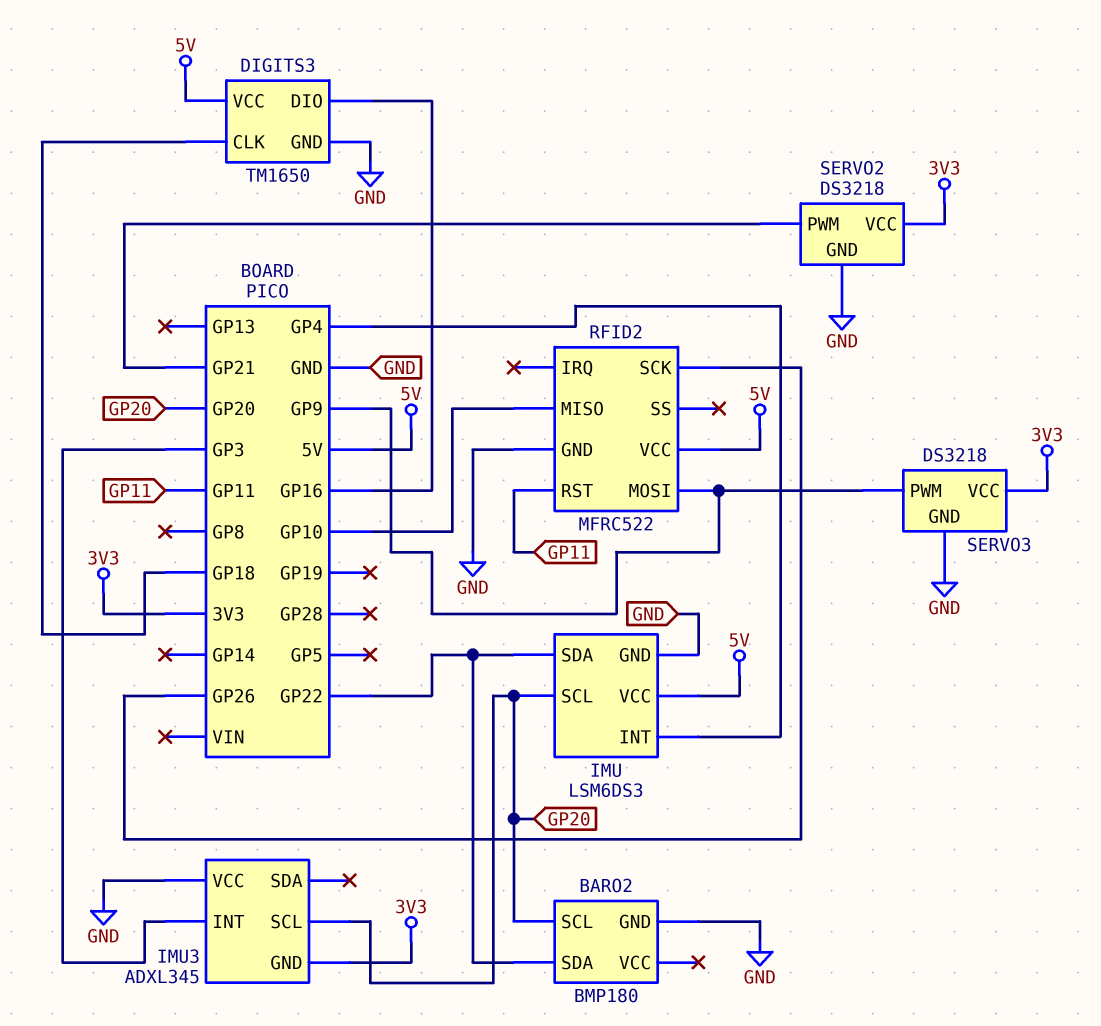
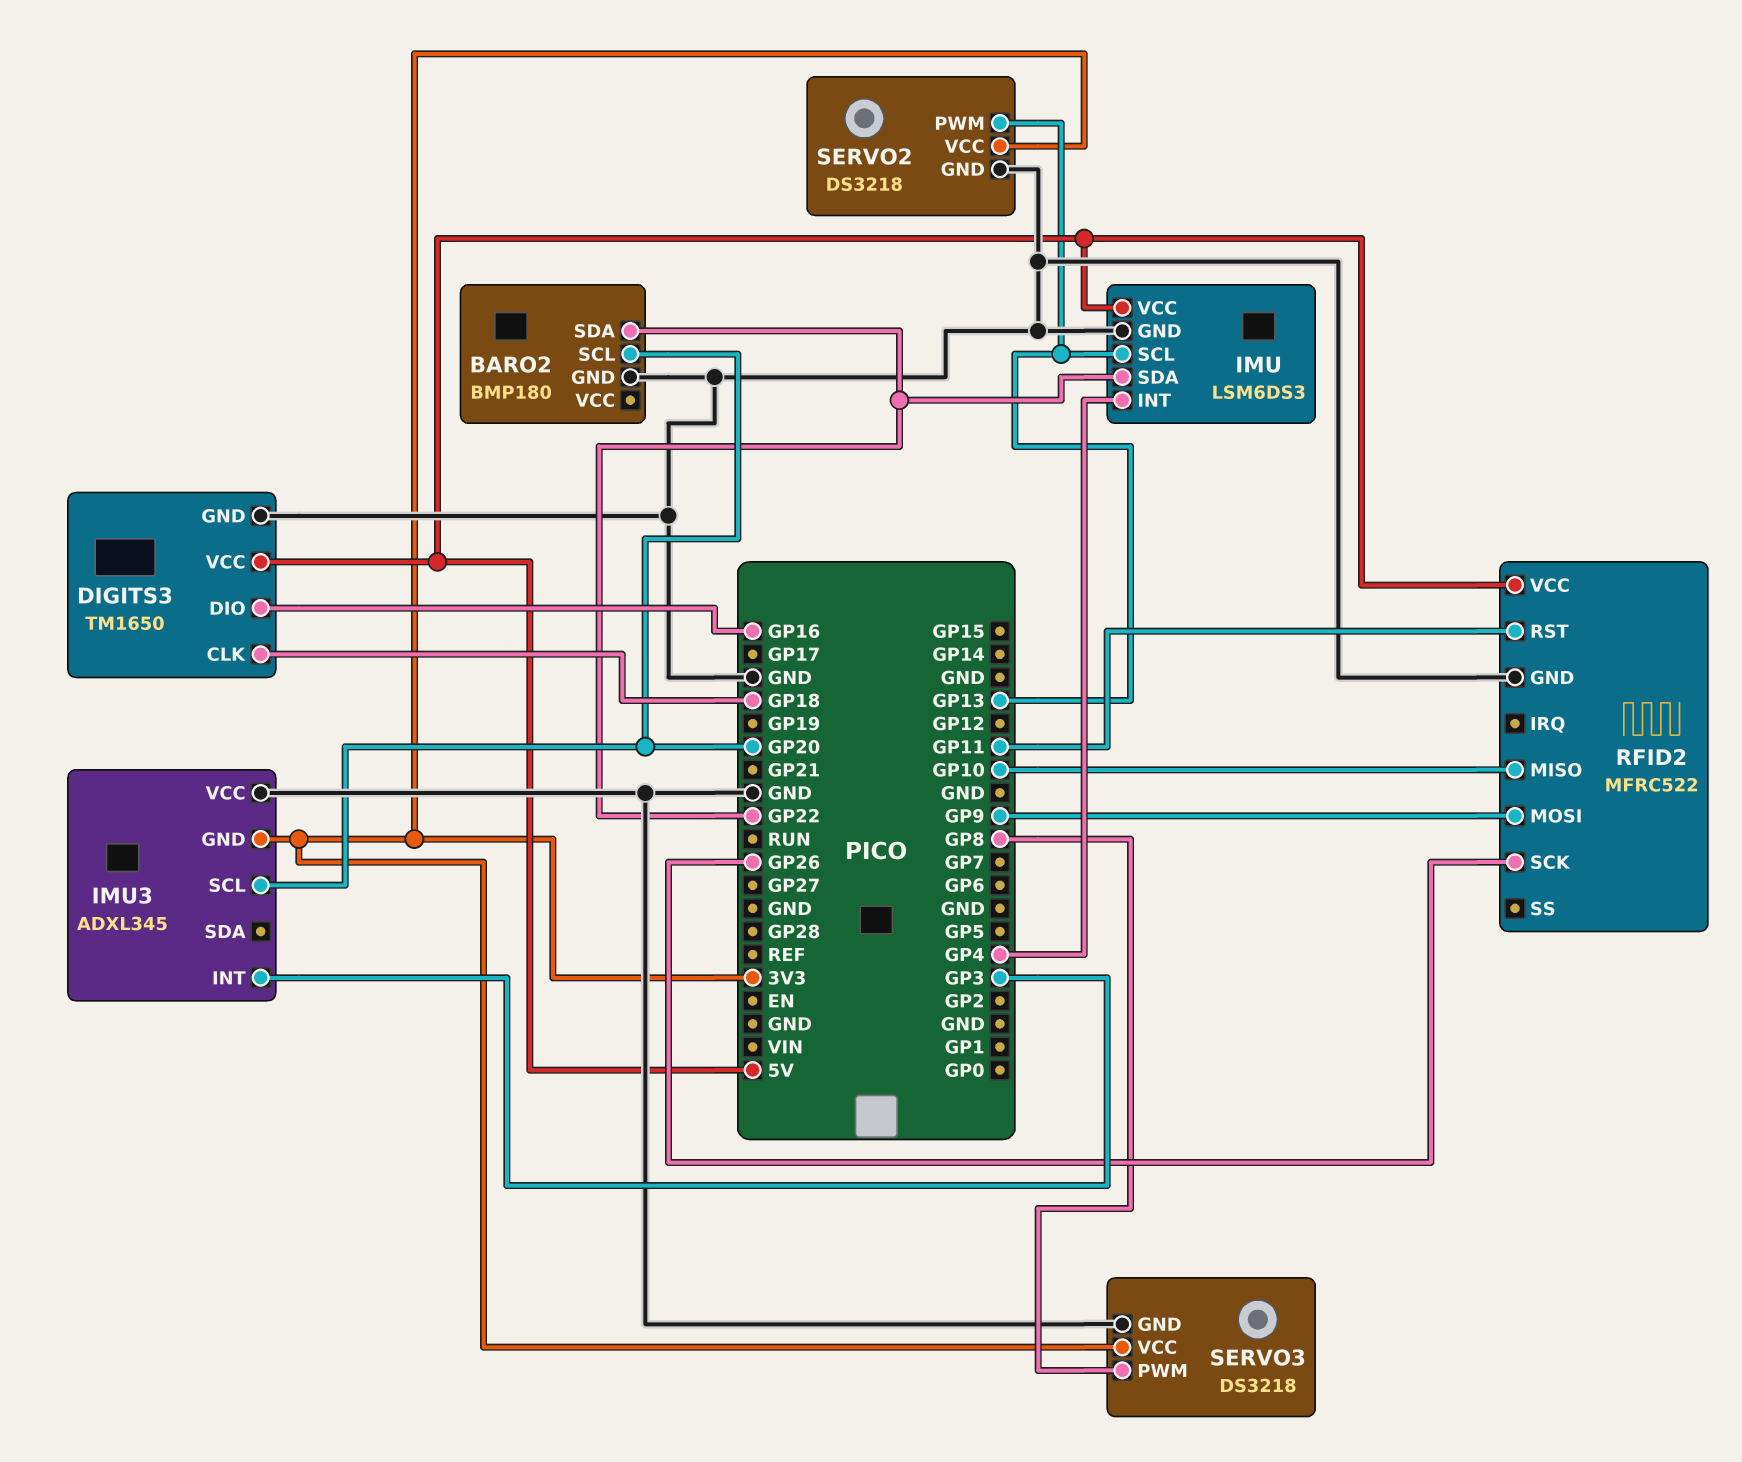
IMU pin SCL: GP20 -> GP13
SERVO2 pin PWM: GP21 -> GP13
SERVO3 pin PWM: GP9 -> GP8

